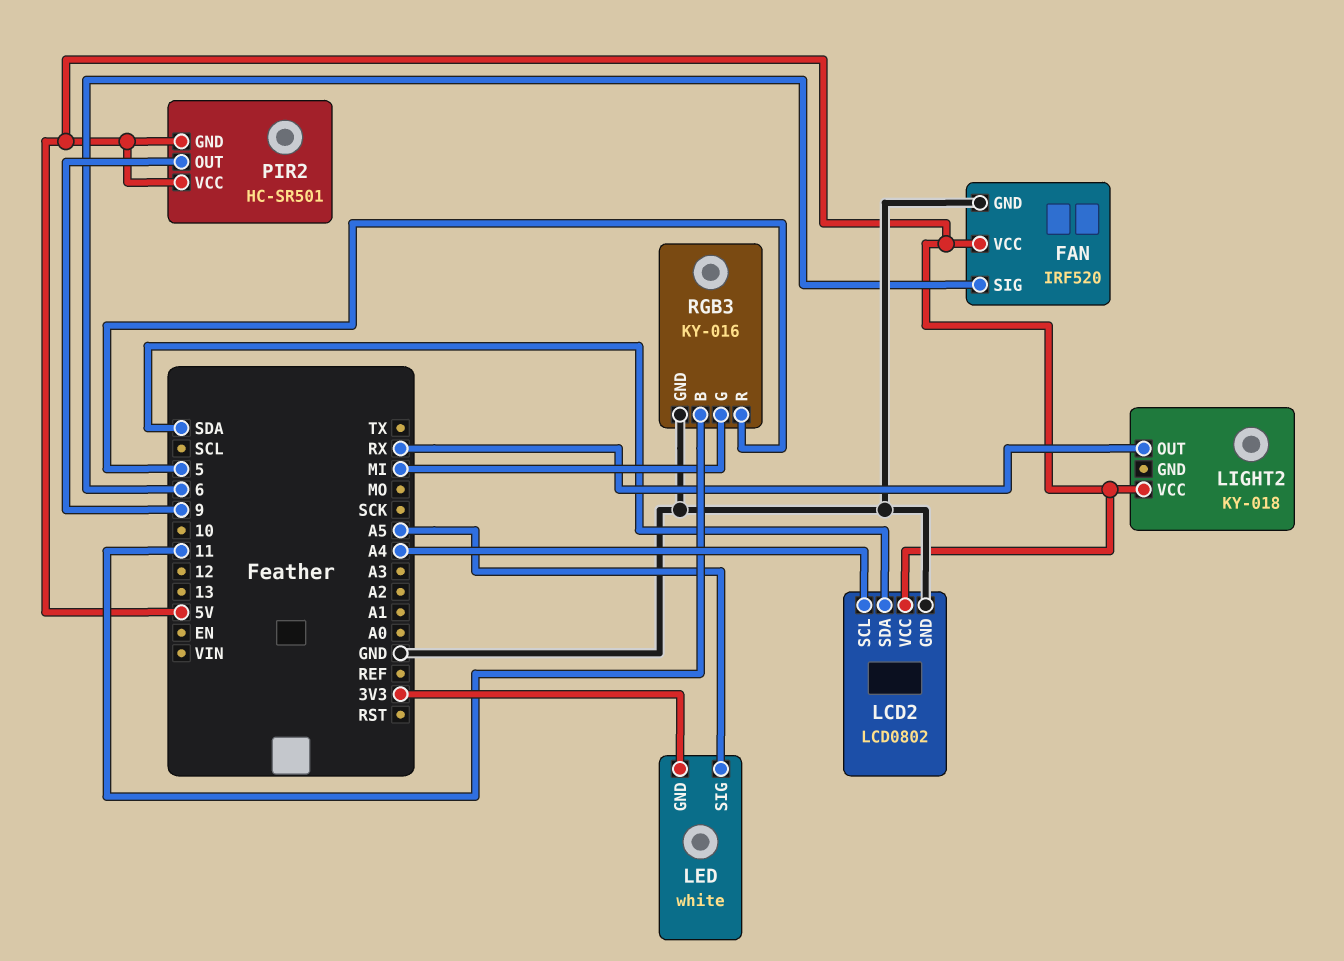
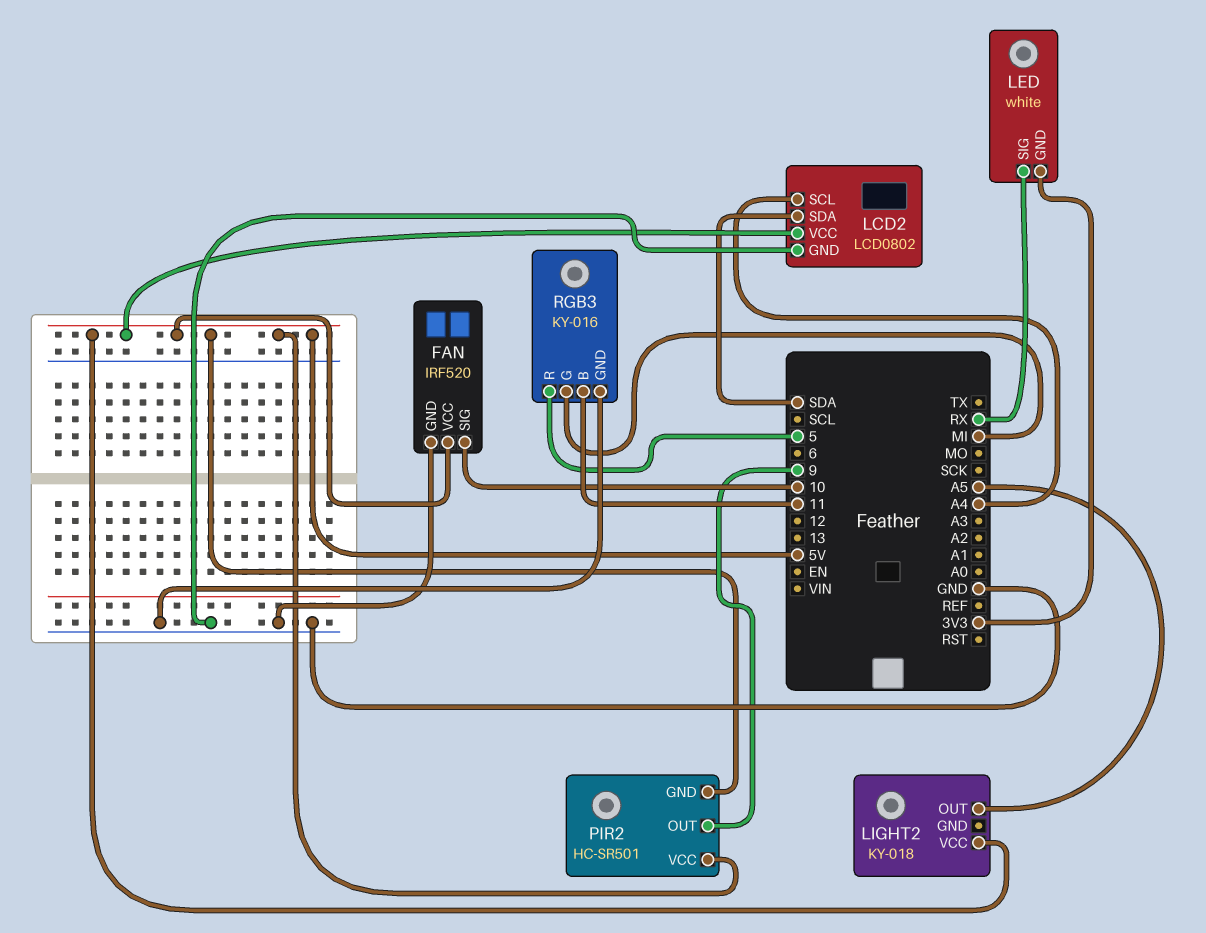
FAN pin SIG: 6 -> 10
LED pin SIG: A5 -> RX
LIGHT2 pin OUT: RX -> A5

